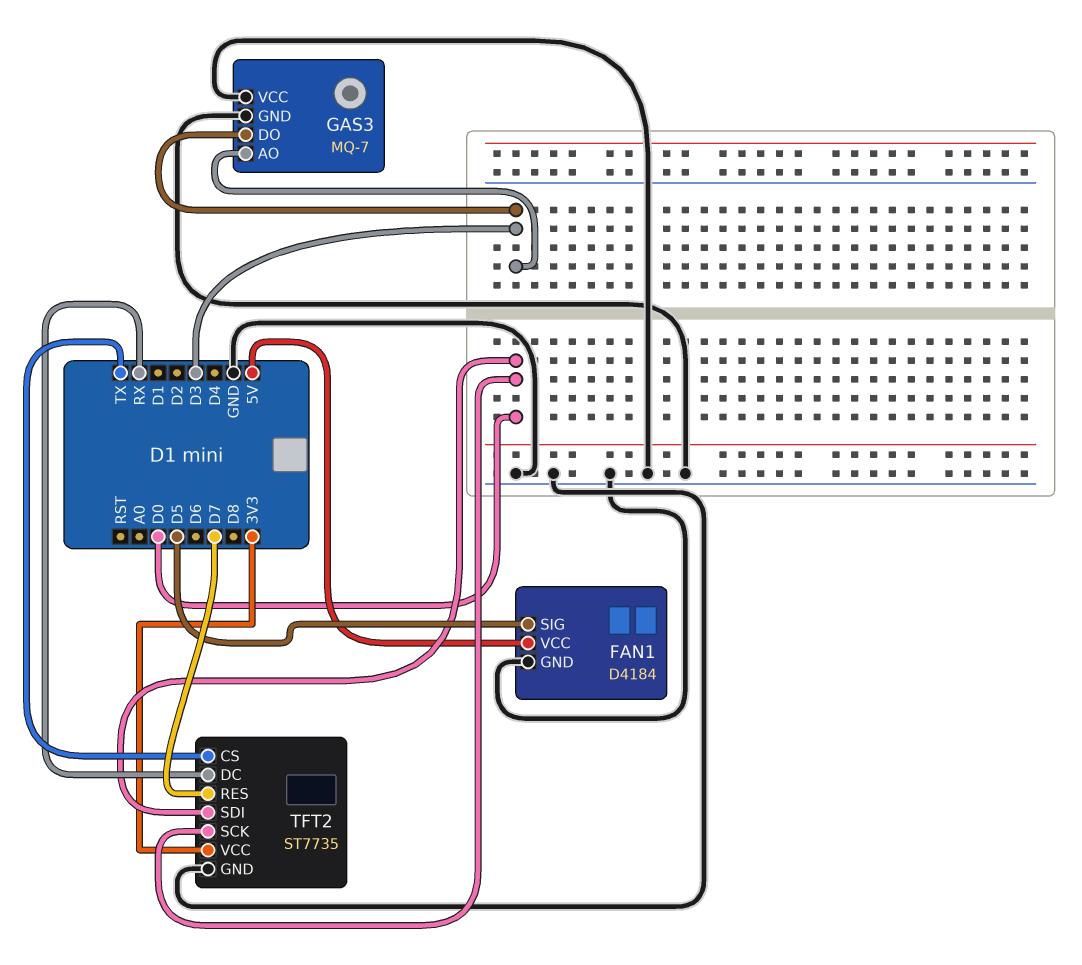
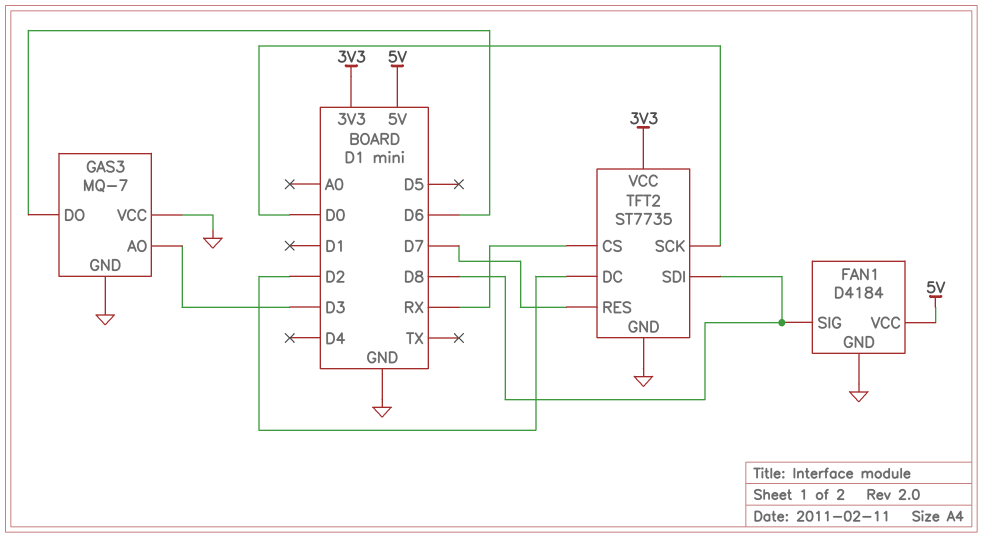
FAN1 pin SIG: D5 -> D8
GAS3 pin DO: D3 -> D6
TFT2 pin CS: TX -> RX
TFT2 pin DC: RX -> D2
TFT2 pin SDI: D0 -> D8

